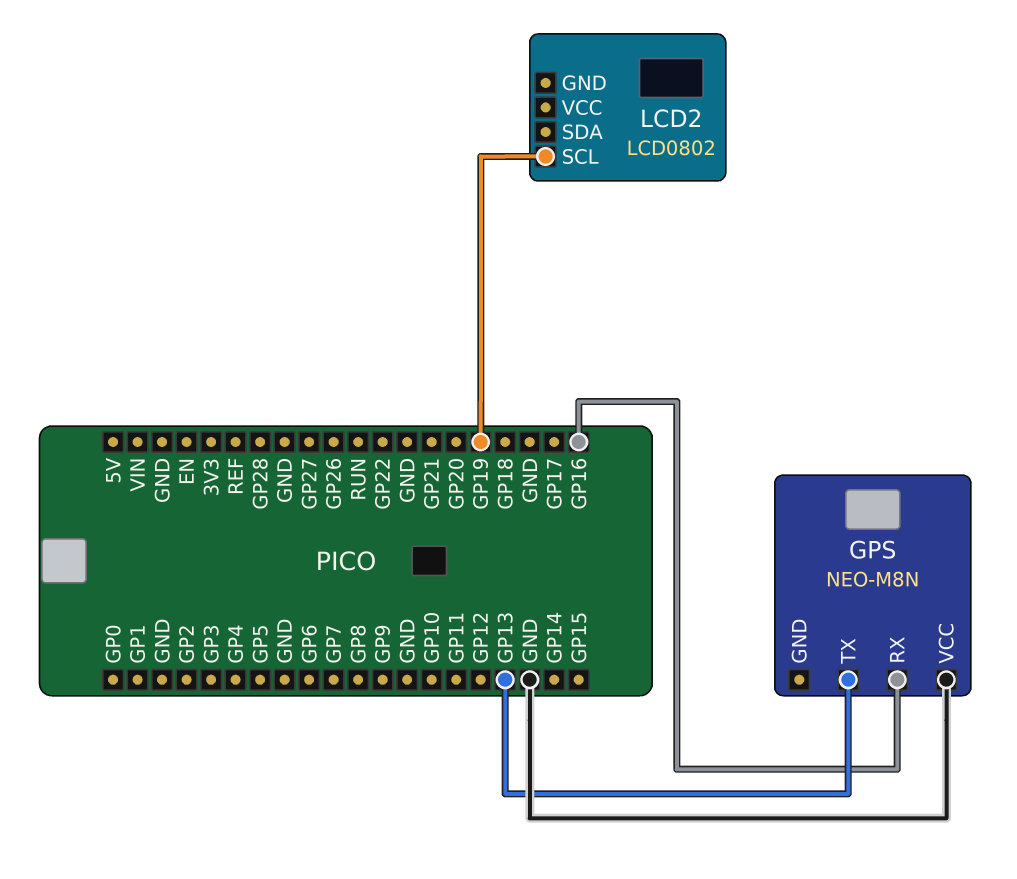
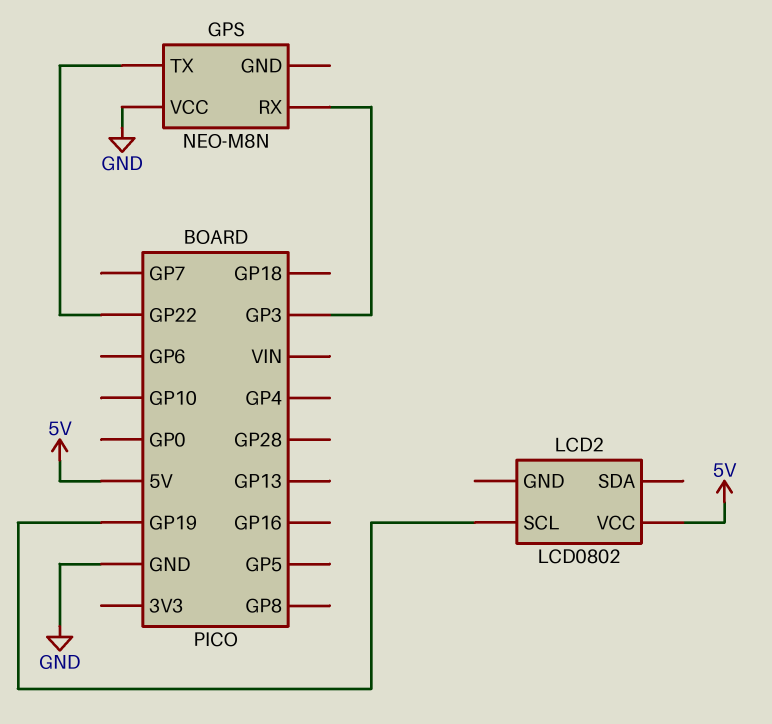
GPS pin RX: GP16 -> GP3
GPS pin TX: GP13 -> GP22
LCD2 pin VCC: none -> 5V

